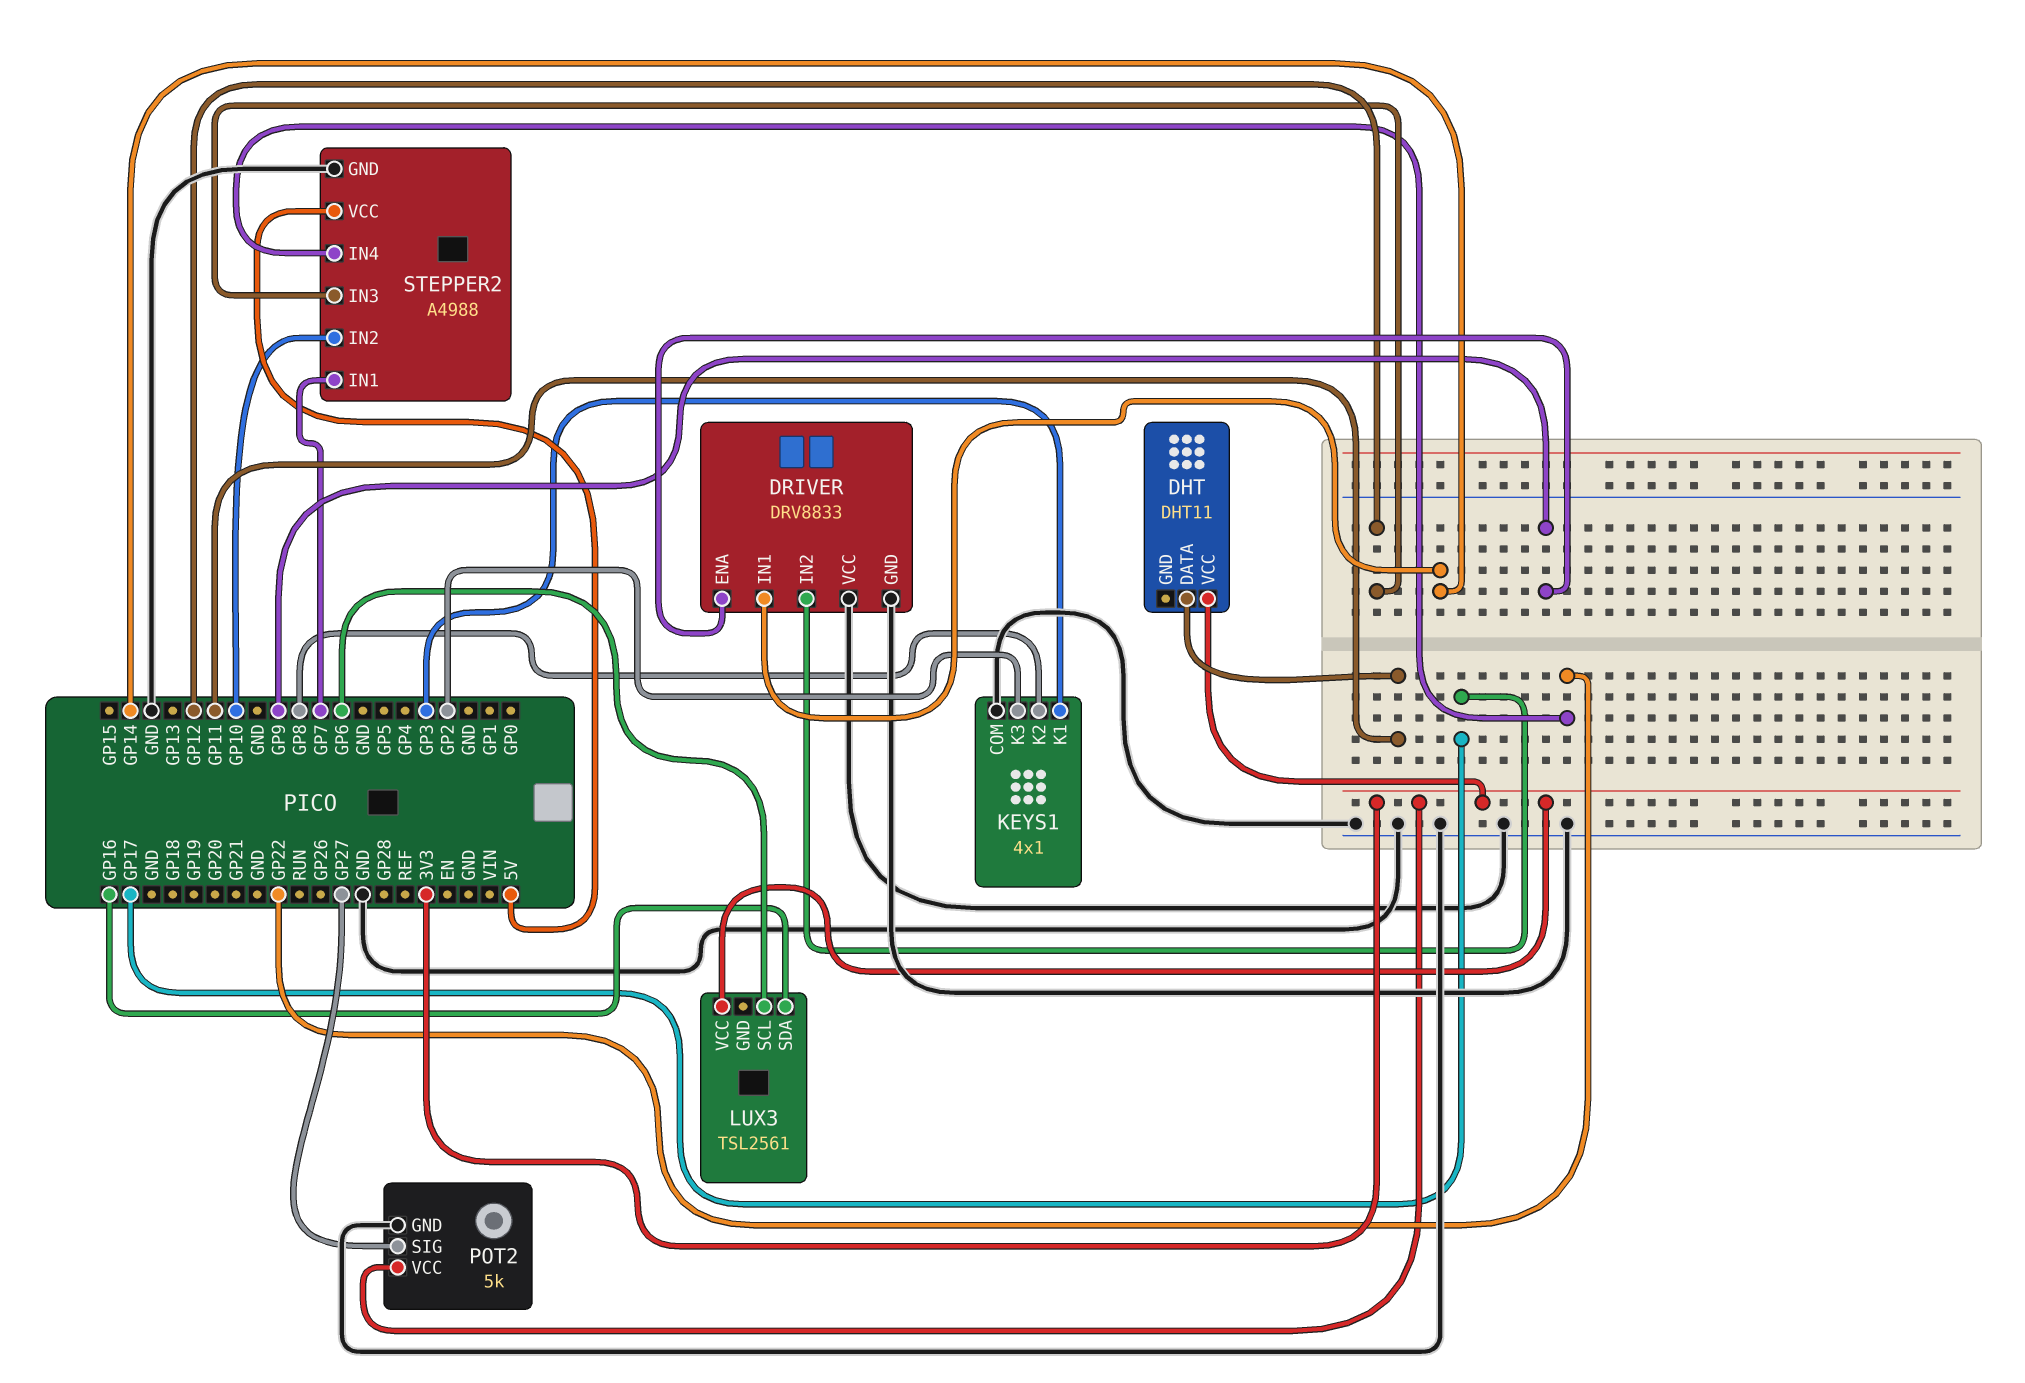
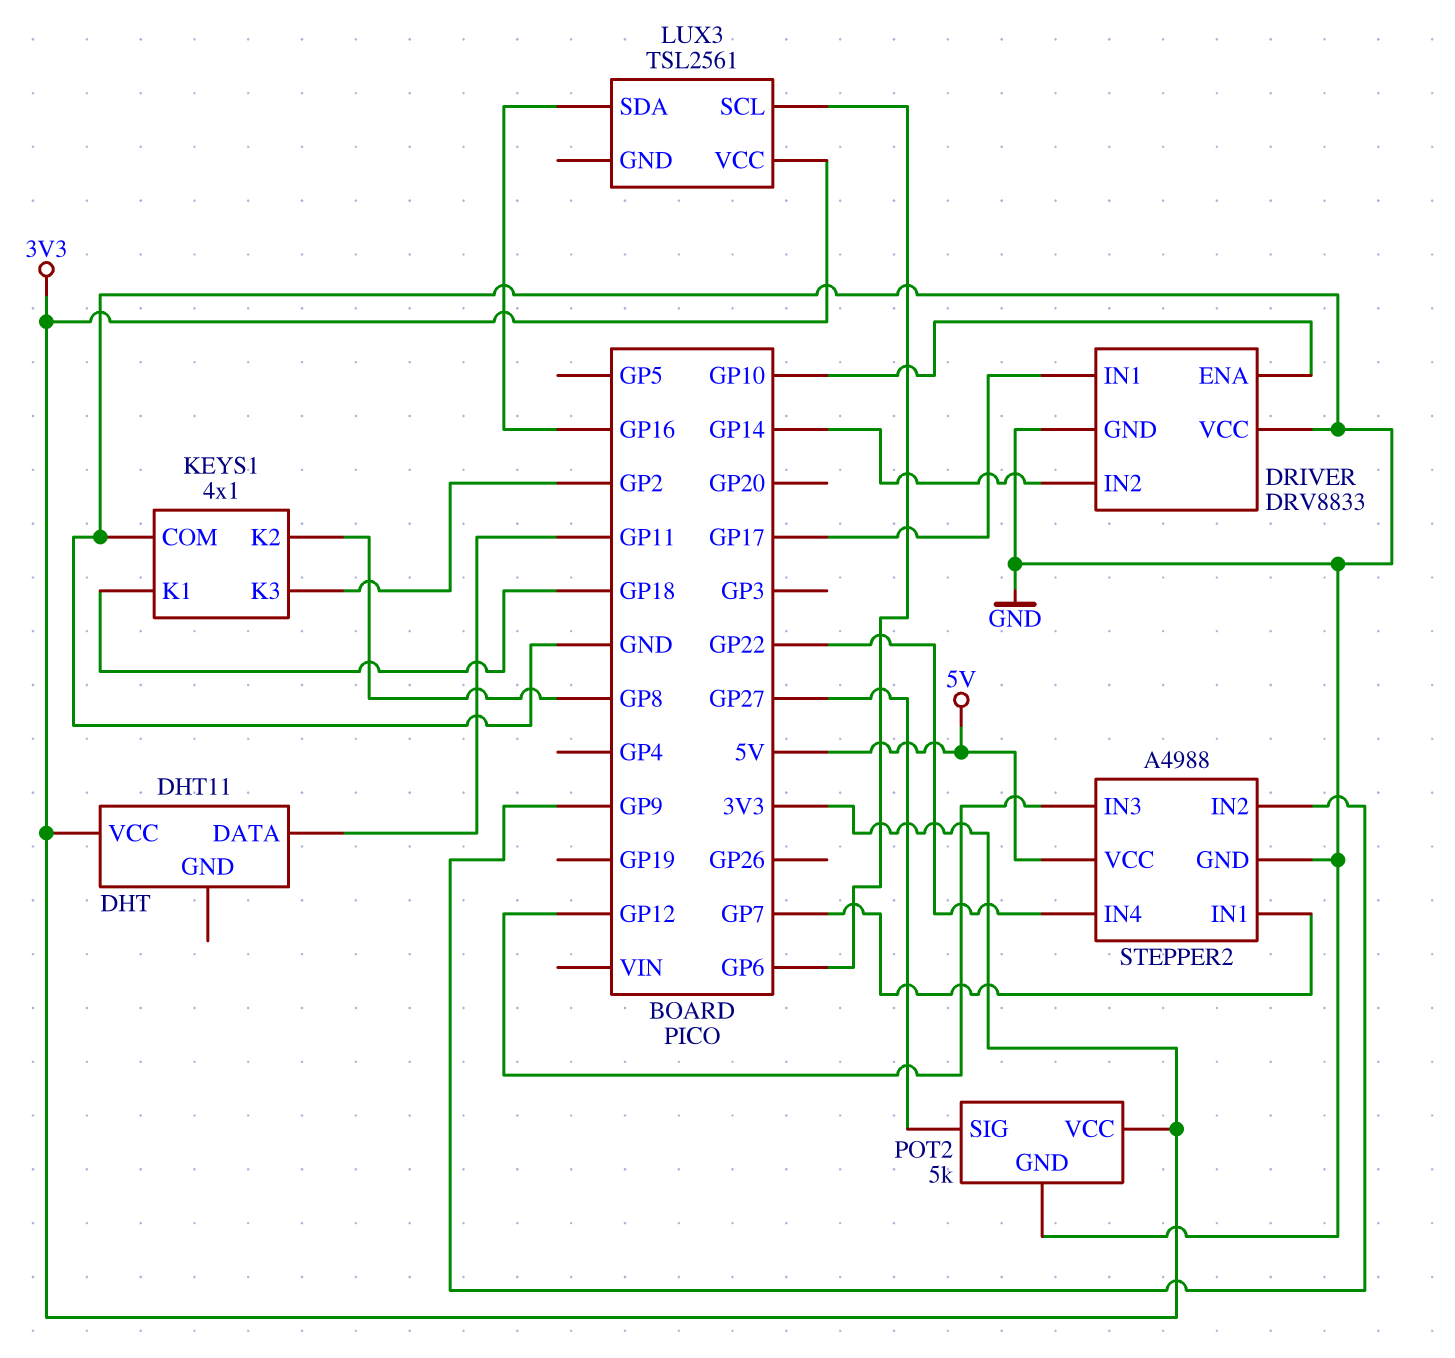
DRIVER pin ENA: GP9 -> GP10
DRIVER pin IN1: GP14 -> GP17
DRIVER pin IN2: GP17 -> GP14
KEYS1 pin K1: GP3 -> GP18
STEPPER2 pin IN2: GP10 -> GP9

